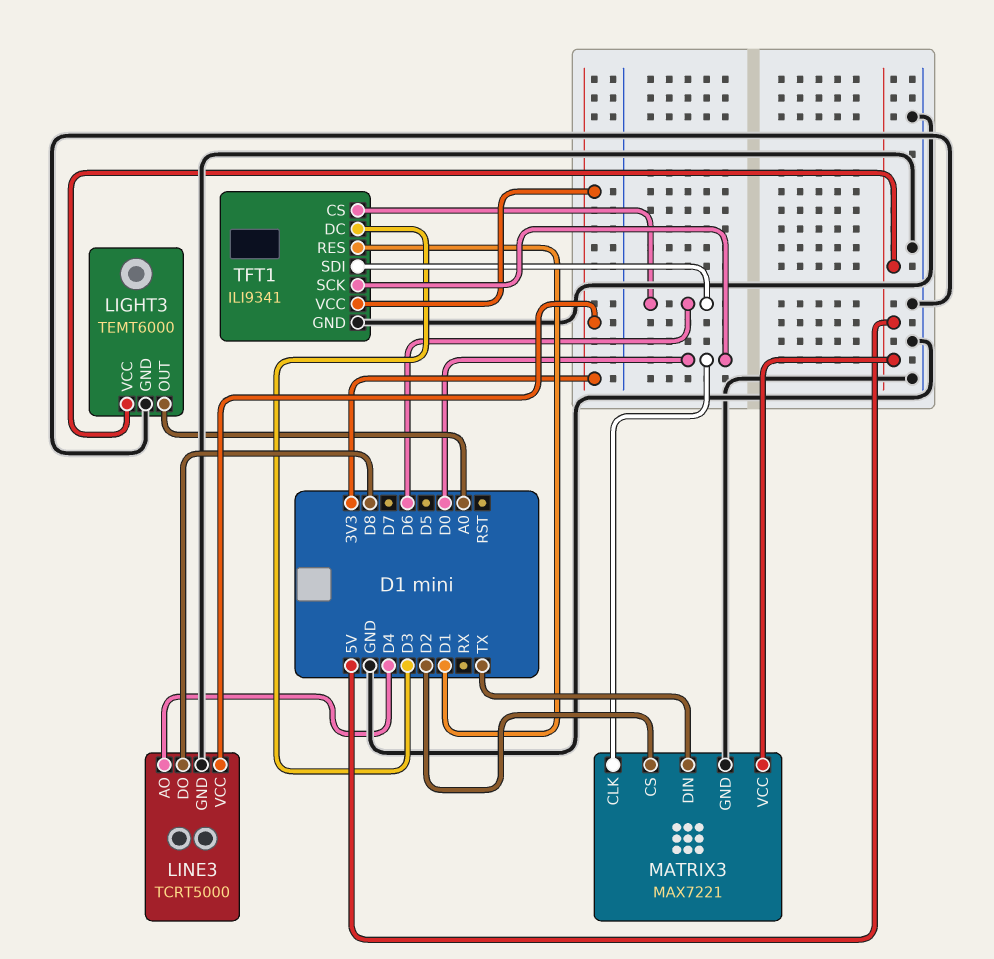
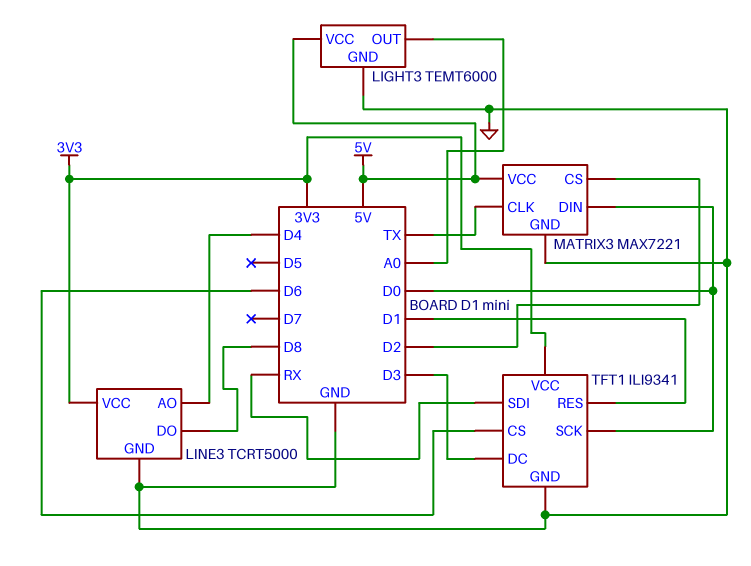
MATRIX3 pin CLK: D0 -> TX
MATRIX3 pin DIN: TX -> D0
TFT1 pin SDI: D6 -> RX

